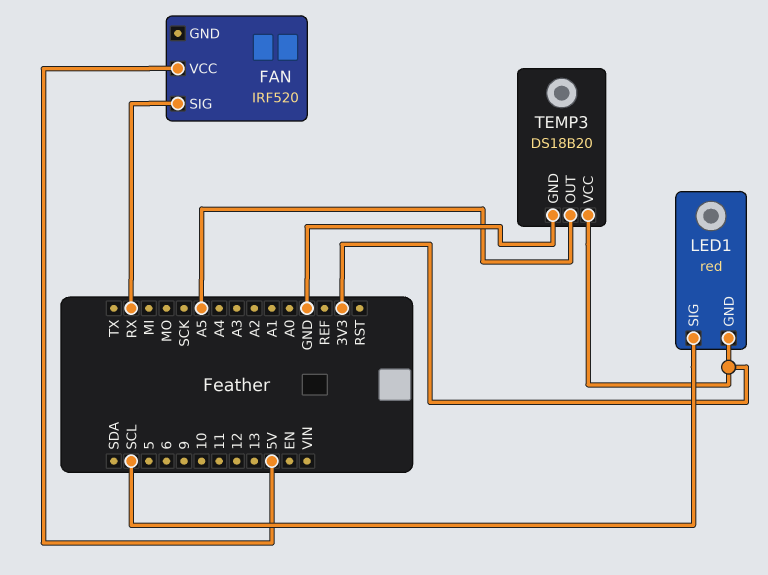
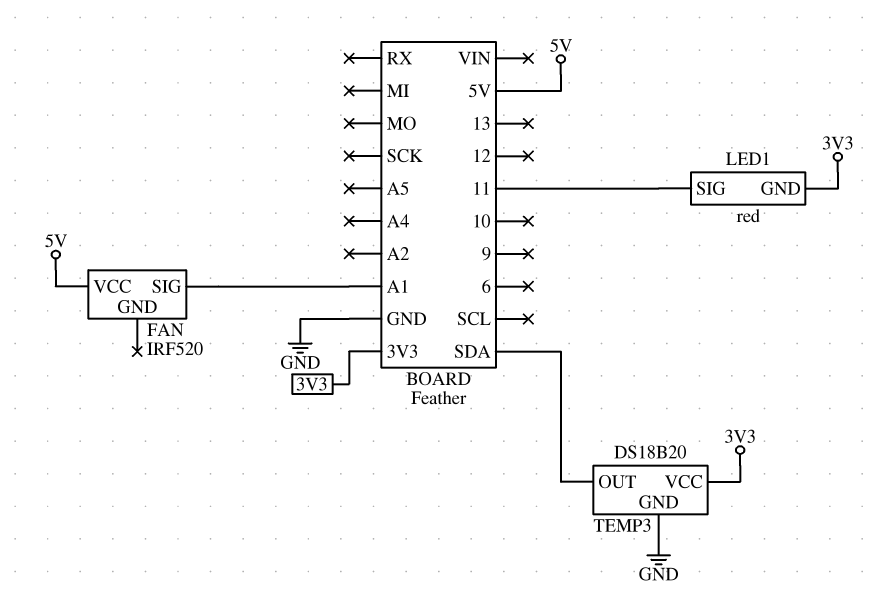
FAN pin SIG: RX -> A1
LED1 pin SIG: SCL -> 11
TEMP3 pin OUT: A5 -> SDA

